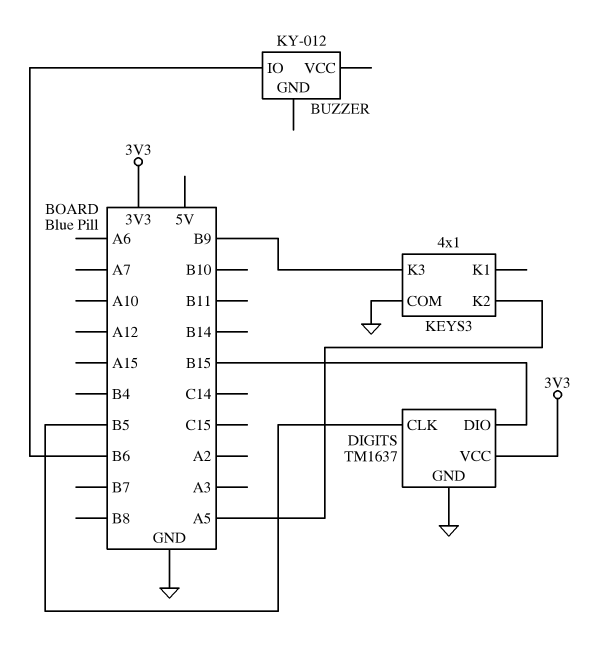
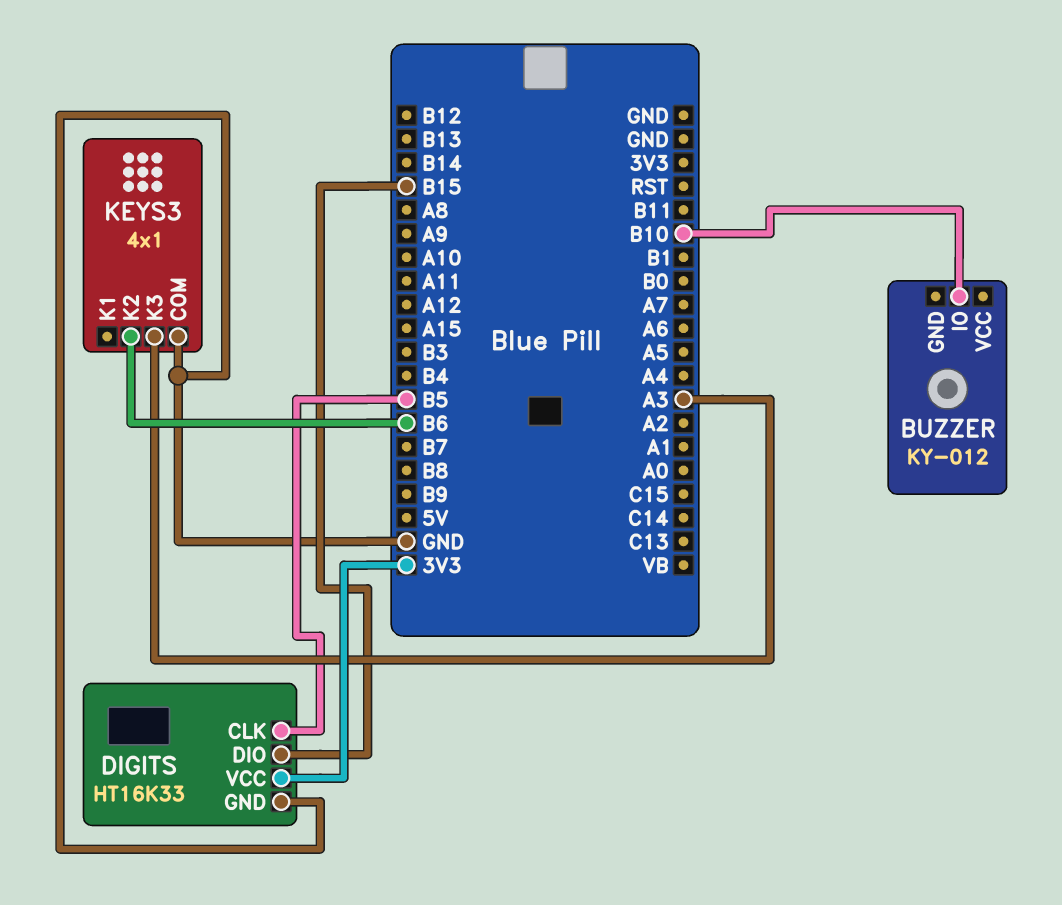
BUZZER pin IO: B6 -> B10
DIGITS: TM1637 -> HT16K33
KEYS3 pin K2: A5 -> B6
KEYS3 pin K3: B9 -> A3

